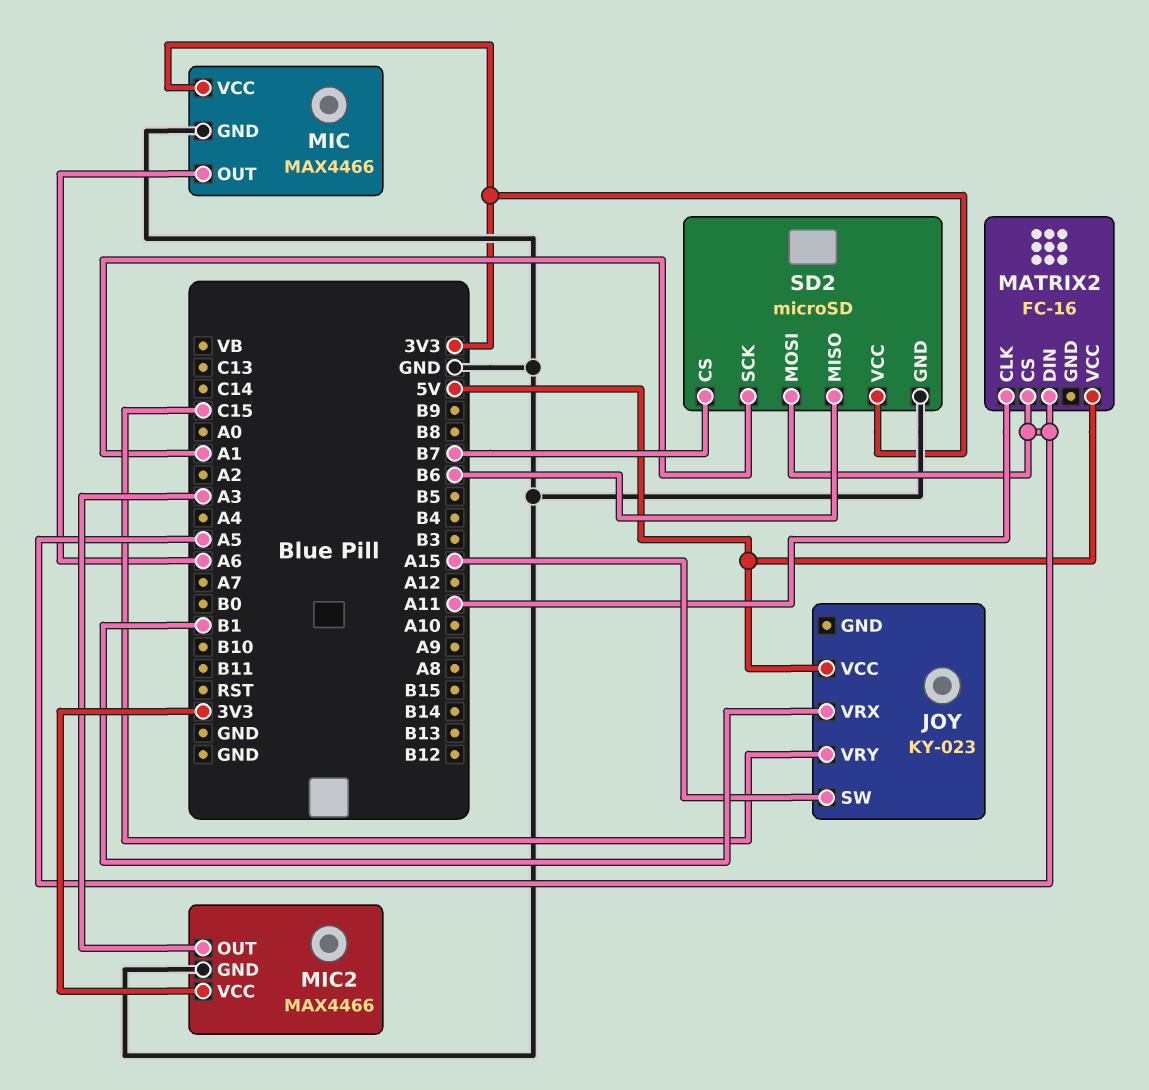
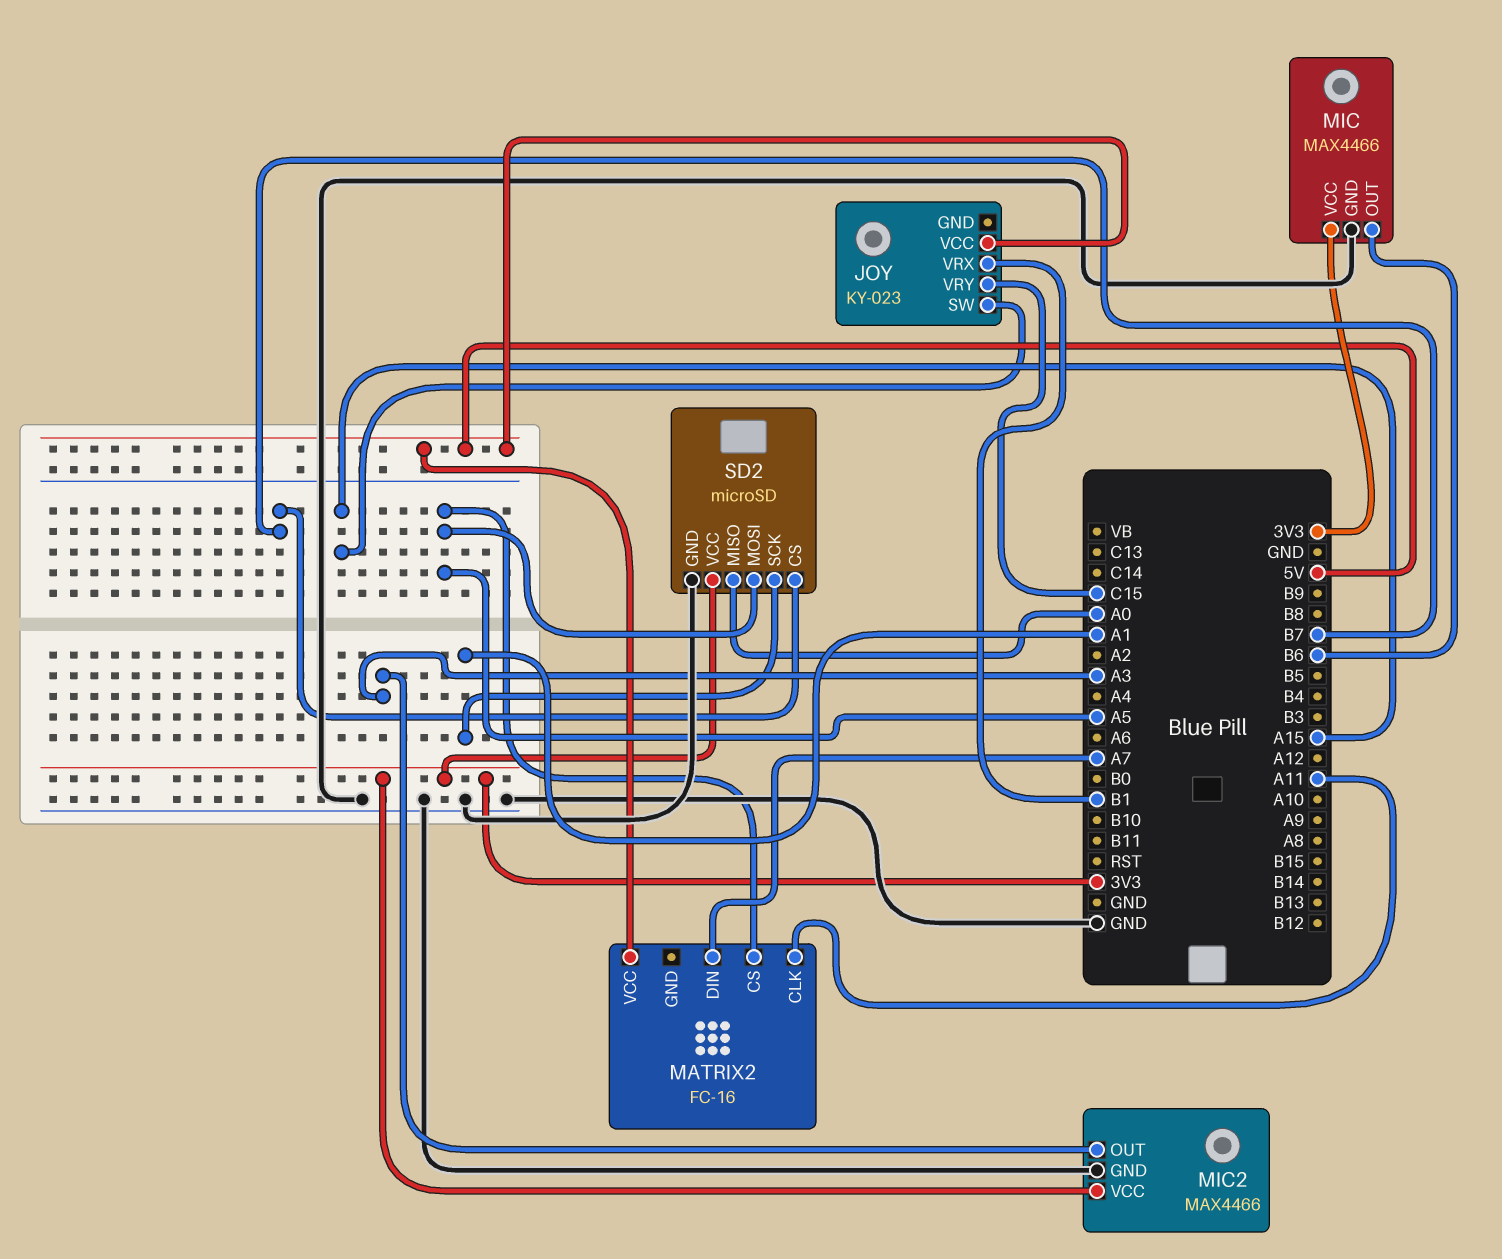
MATRIX2 pin DIN: A5 -> A7
MIC pin OUT: A6 -> B6
SD2 pin MISO: B6 -> A0

